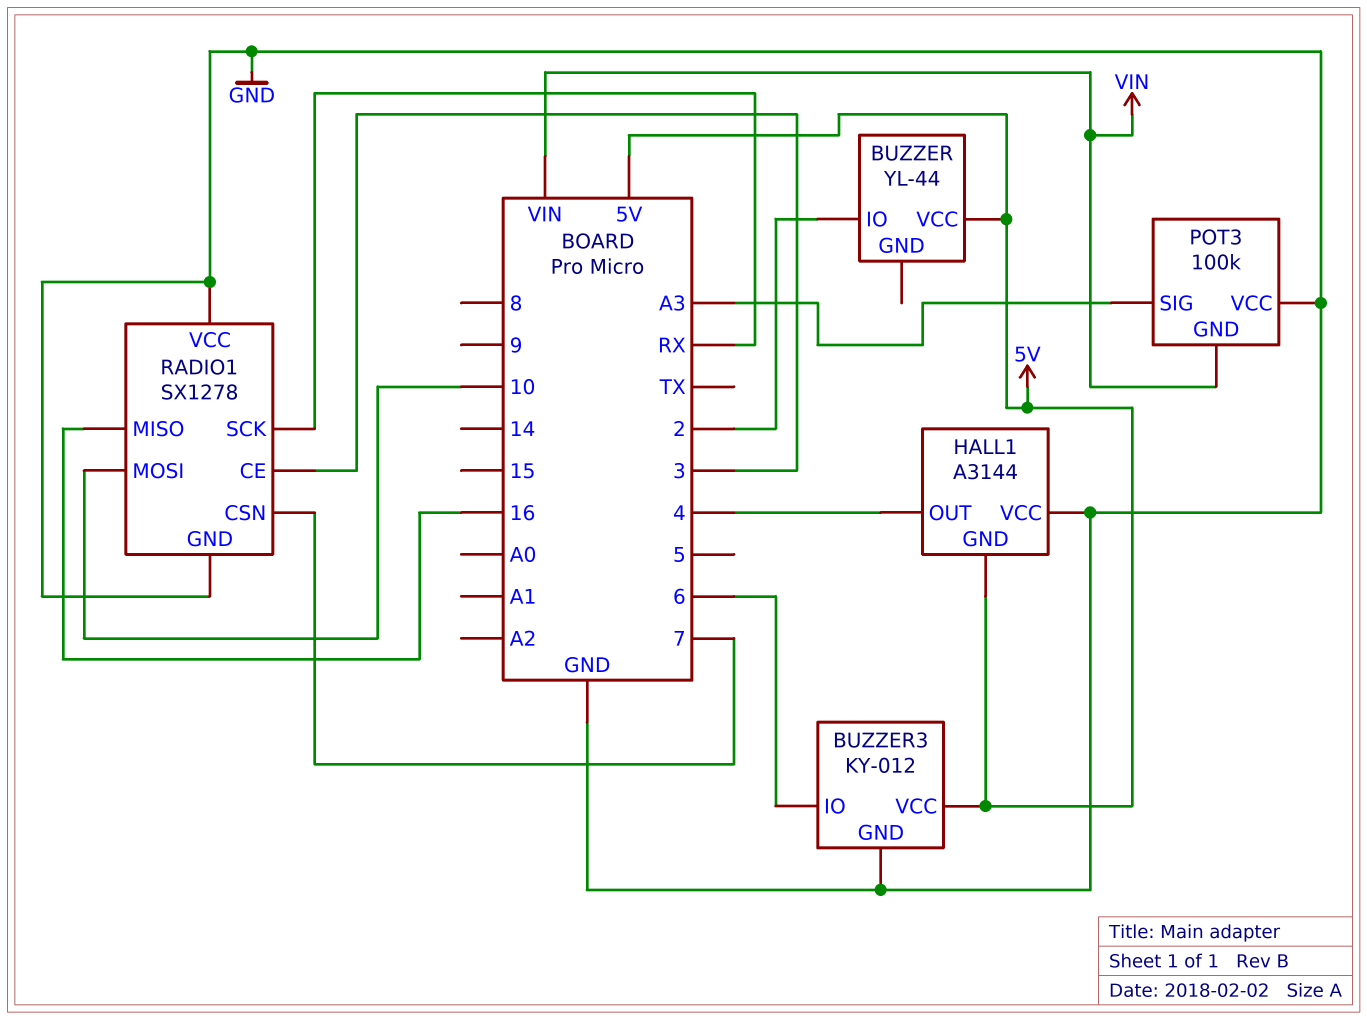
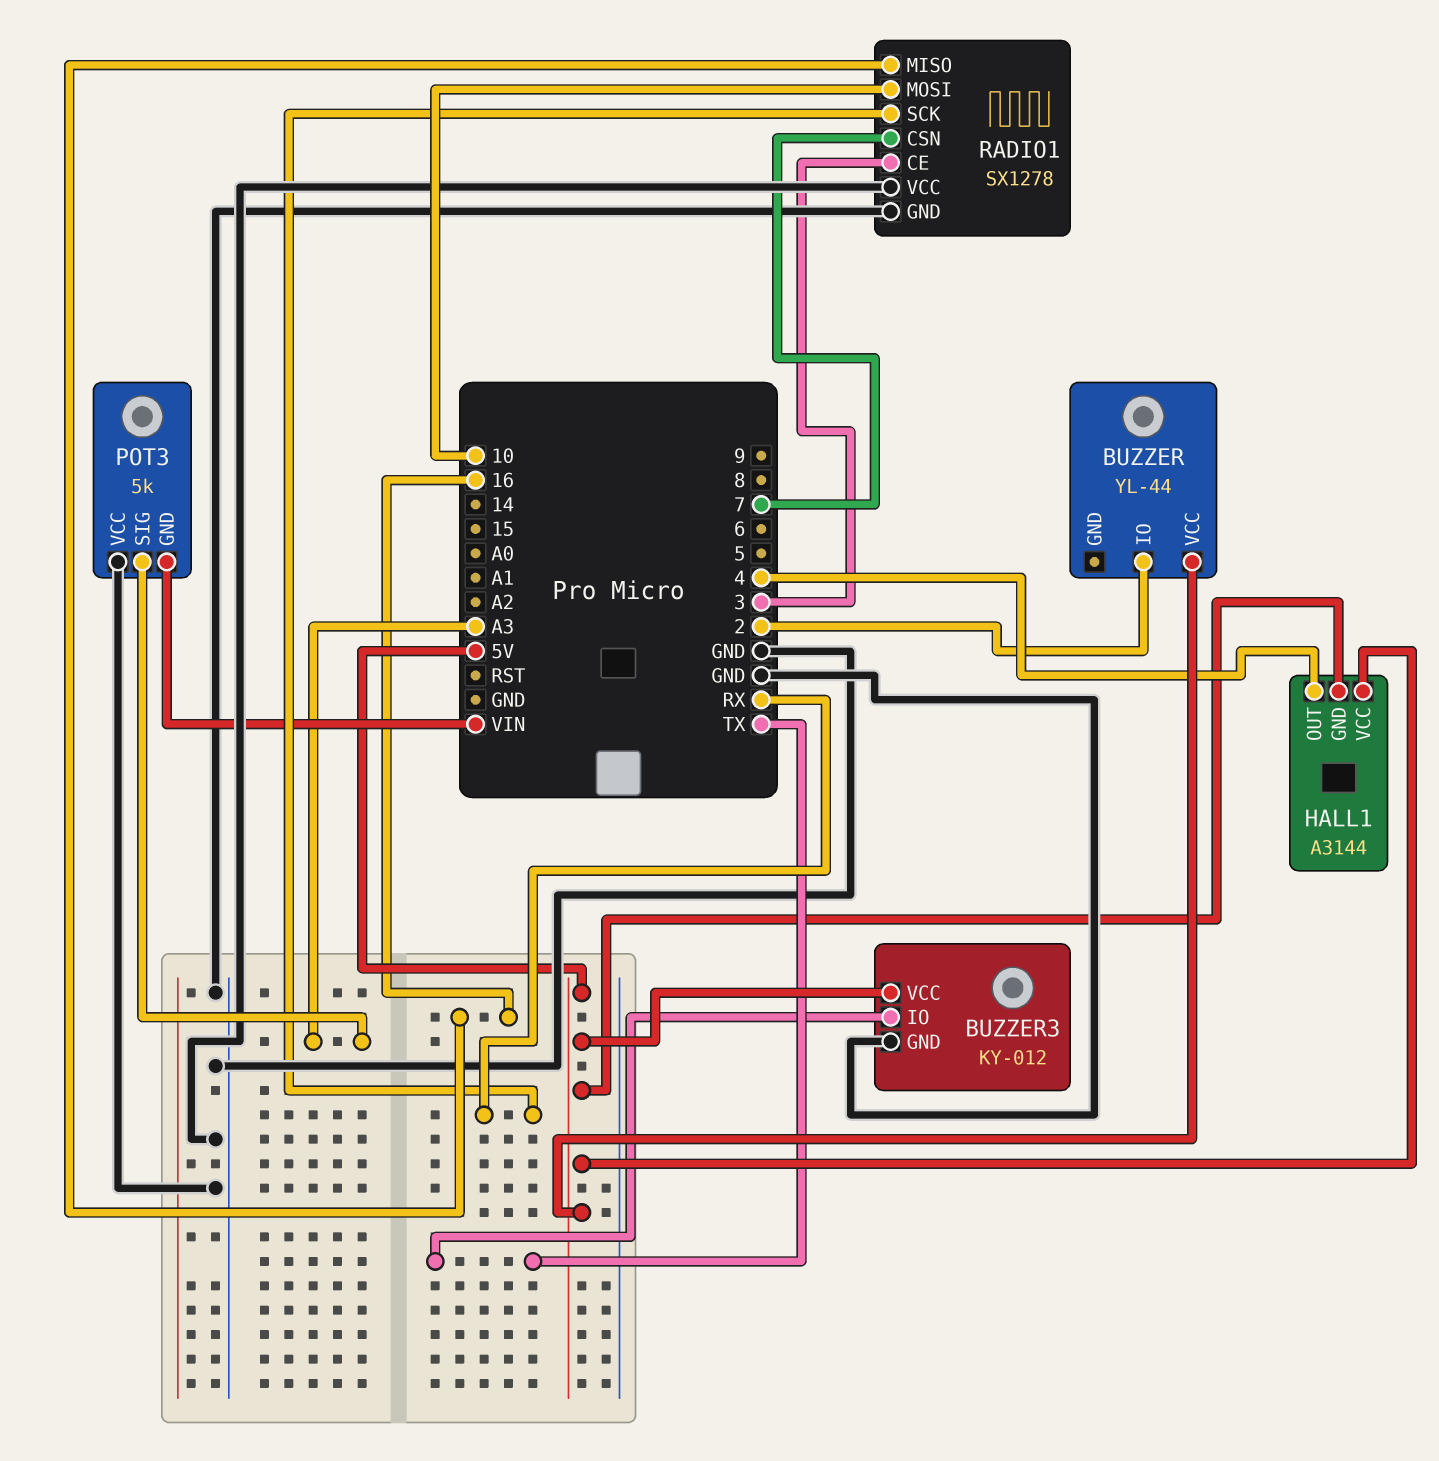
BUZZER3 pin IO: 6 -> TX
HALL1 pin VCC: GND -> 5V
POT3: 100k -> 5k

